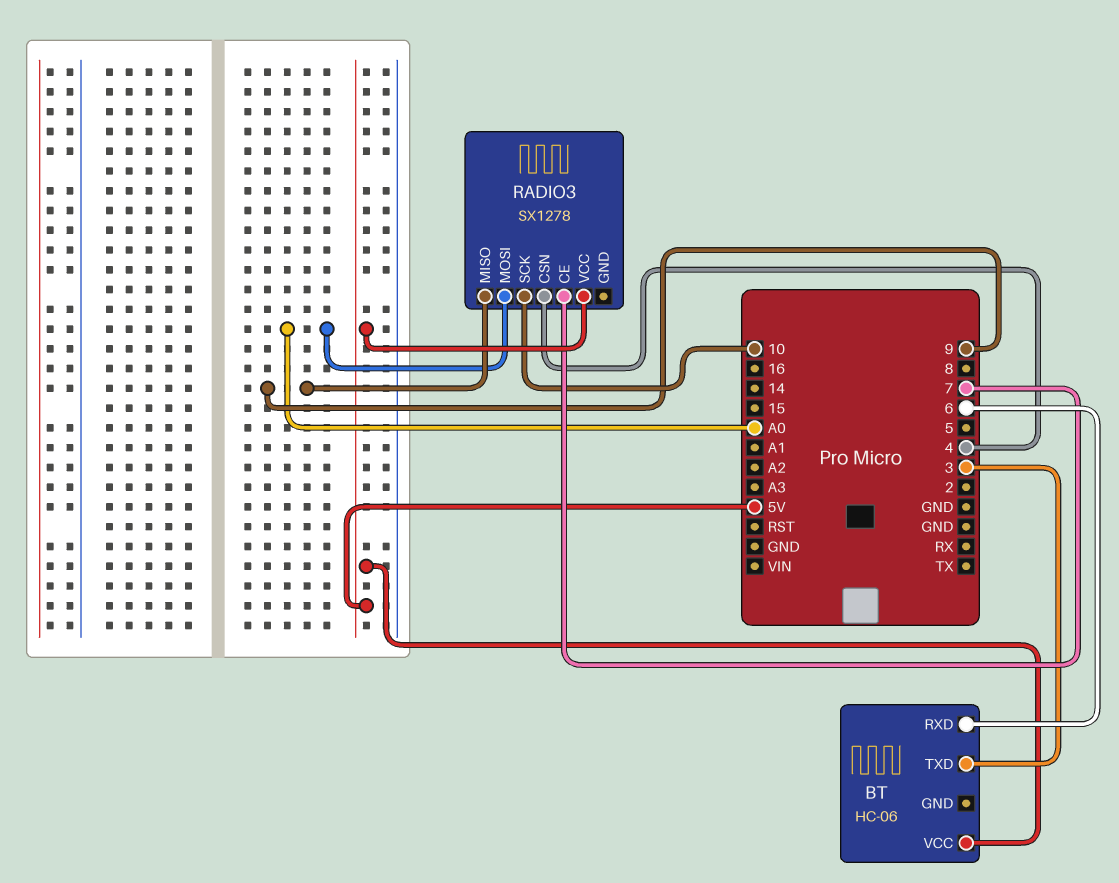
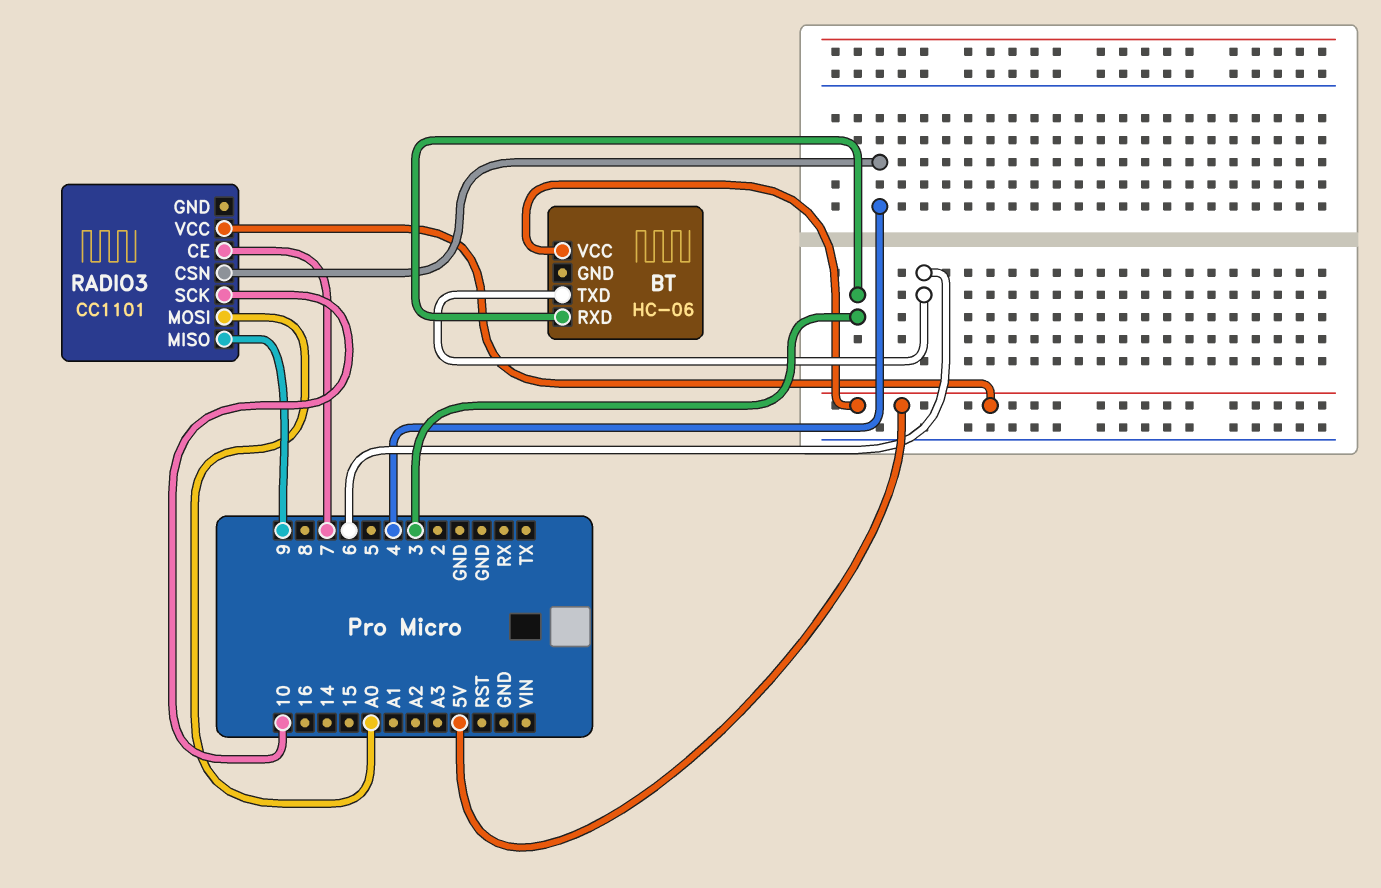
BT pin RXD: 6 -> 3
BT pin TXD: 3 -> 6
RADIO3: SX1278 -> CC1101

